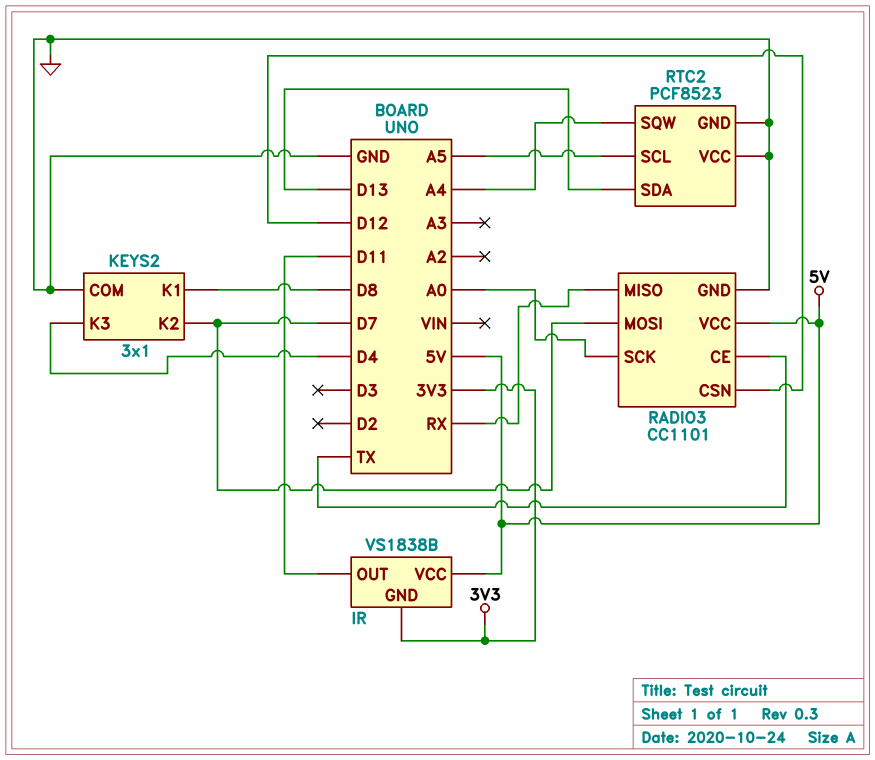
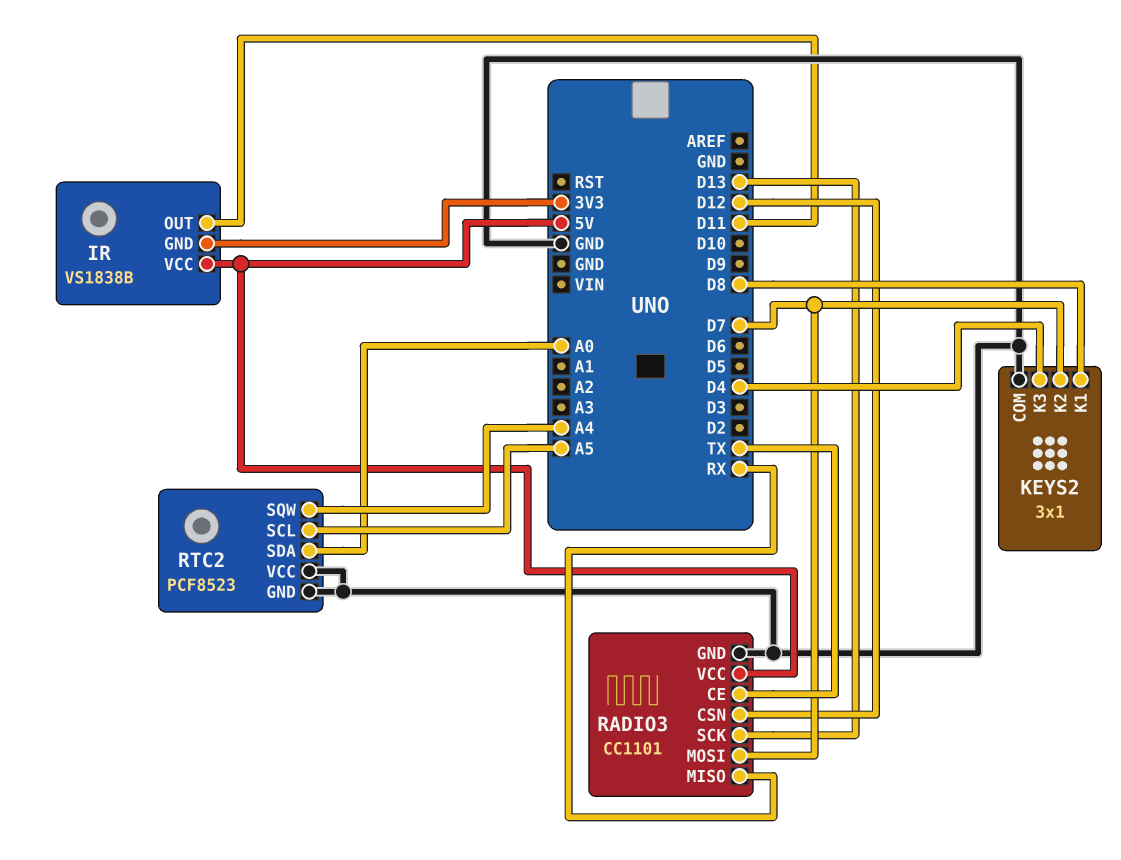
RADIO3 pin SCK: A0 -> D13
RTC2 pin SDA: D13 -> A0

